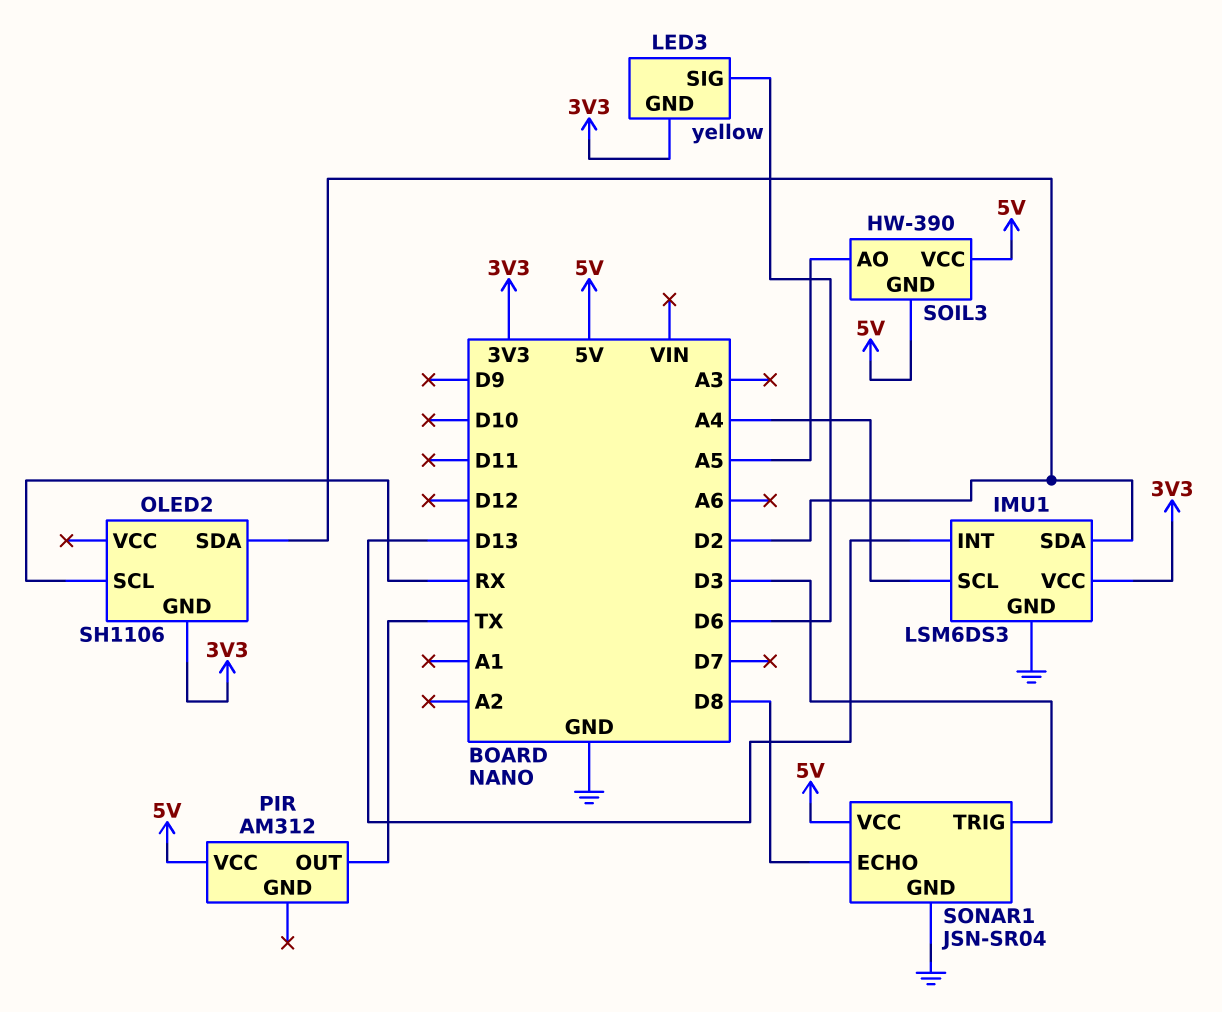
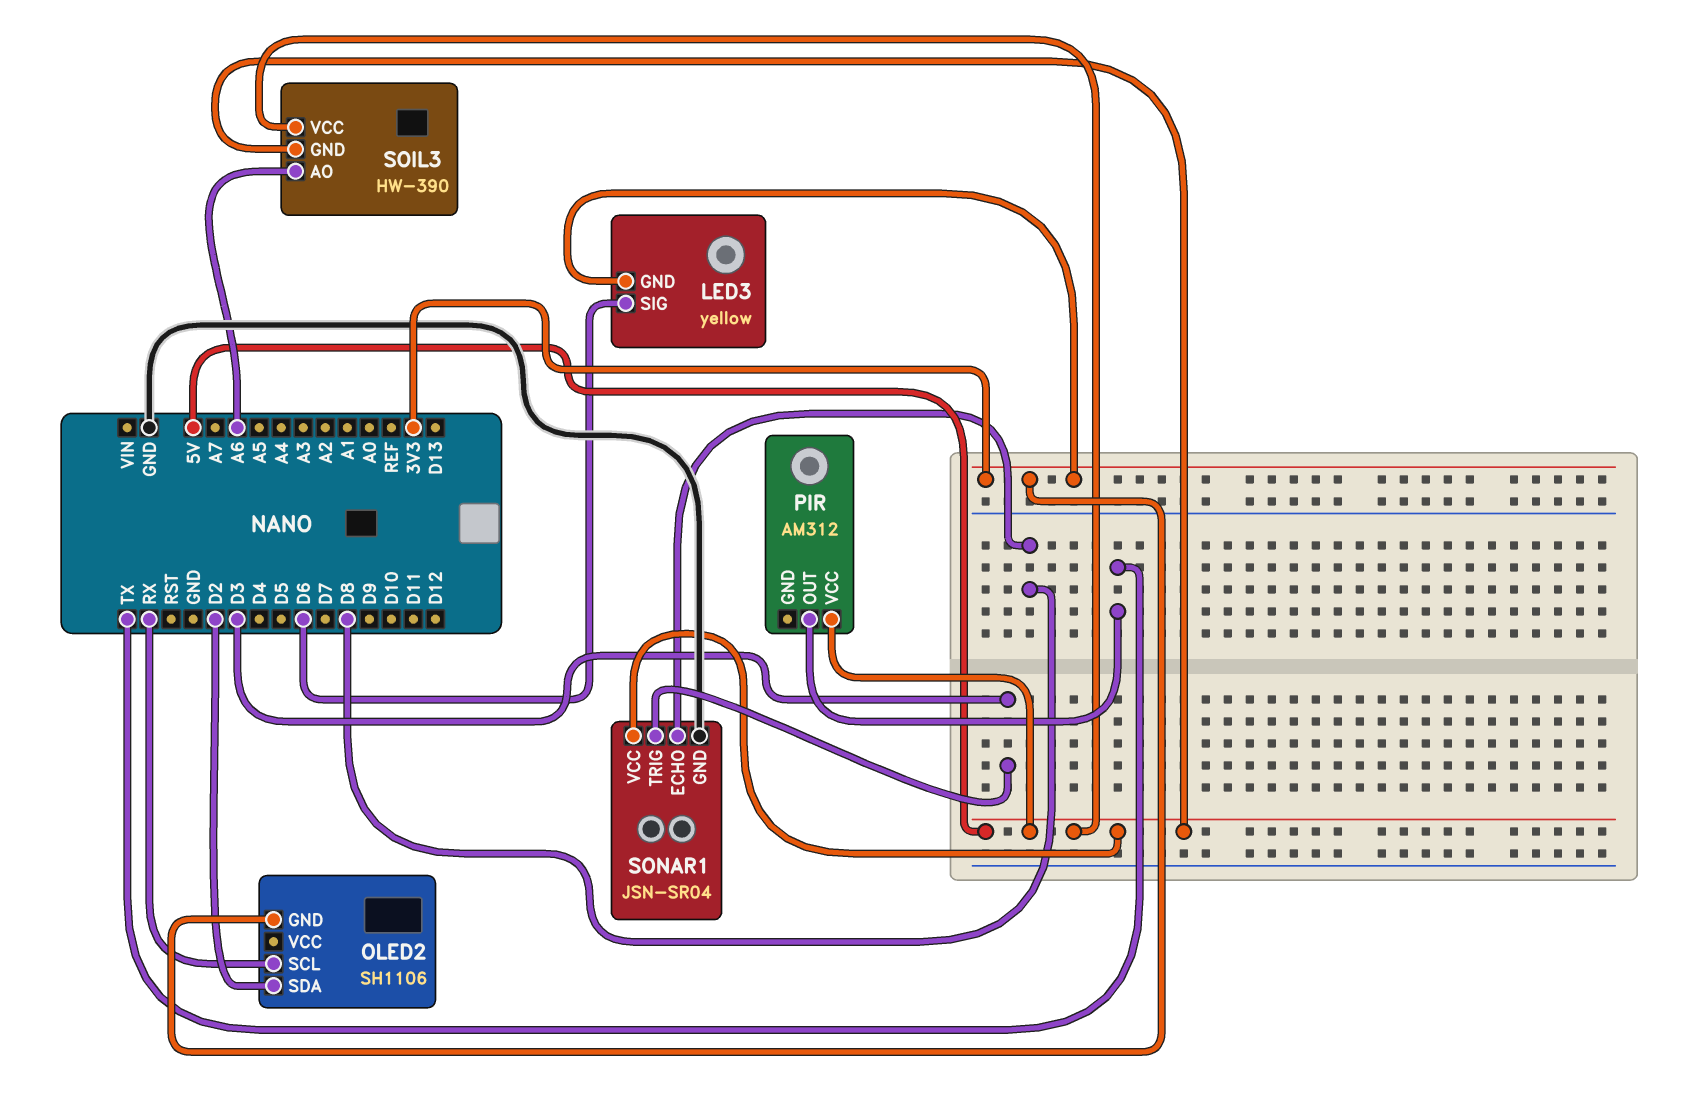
IMU1: LSM6DS3 -> none
IMU1 pin GND: GND -> none
IMU1 pin INT: D13 -> none
IMU1 pin SCL: A4 -> none
IMU1 pin SDA: D2 -> none
IMU1 pin VCC: 3V3 -> none
SOIL3 pin AO: A5 -> A6

